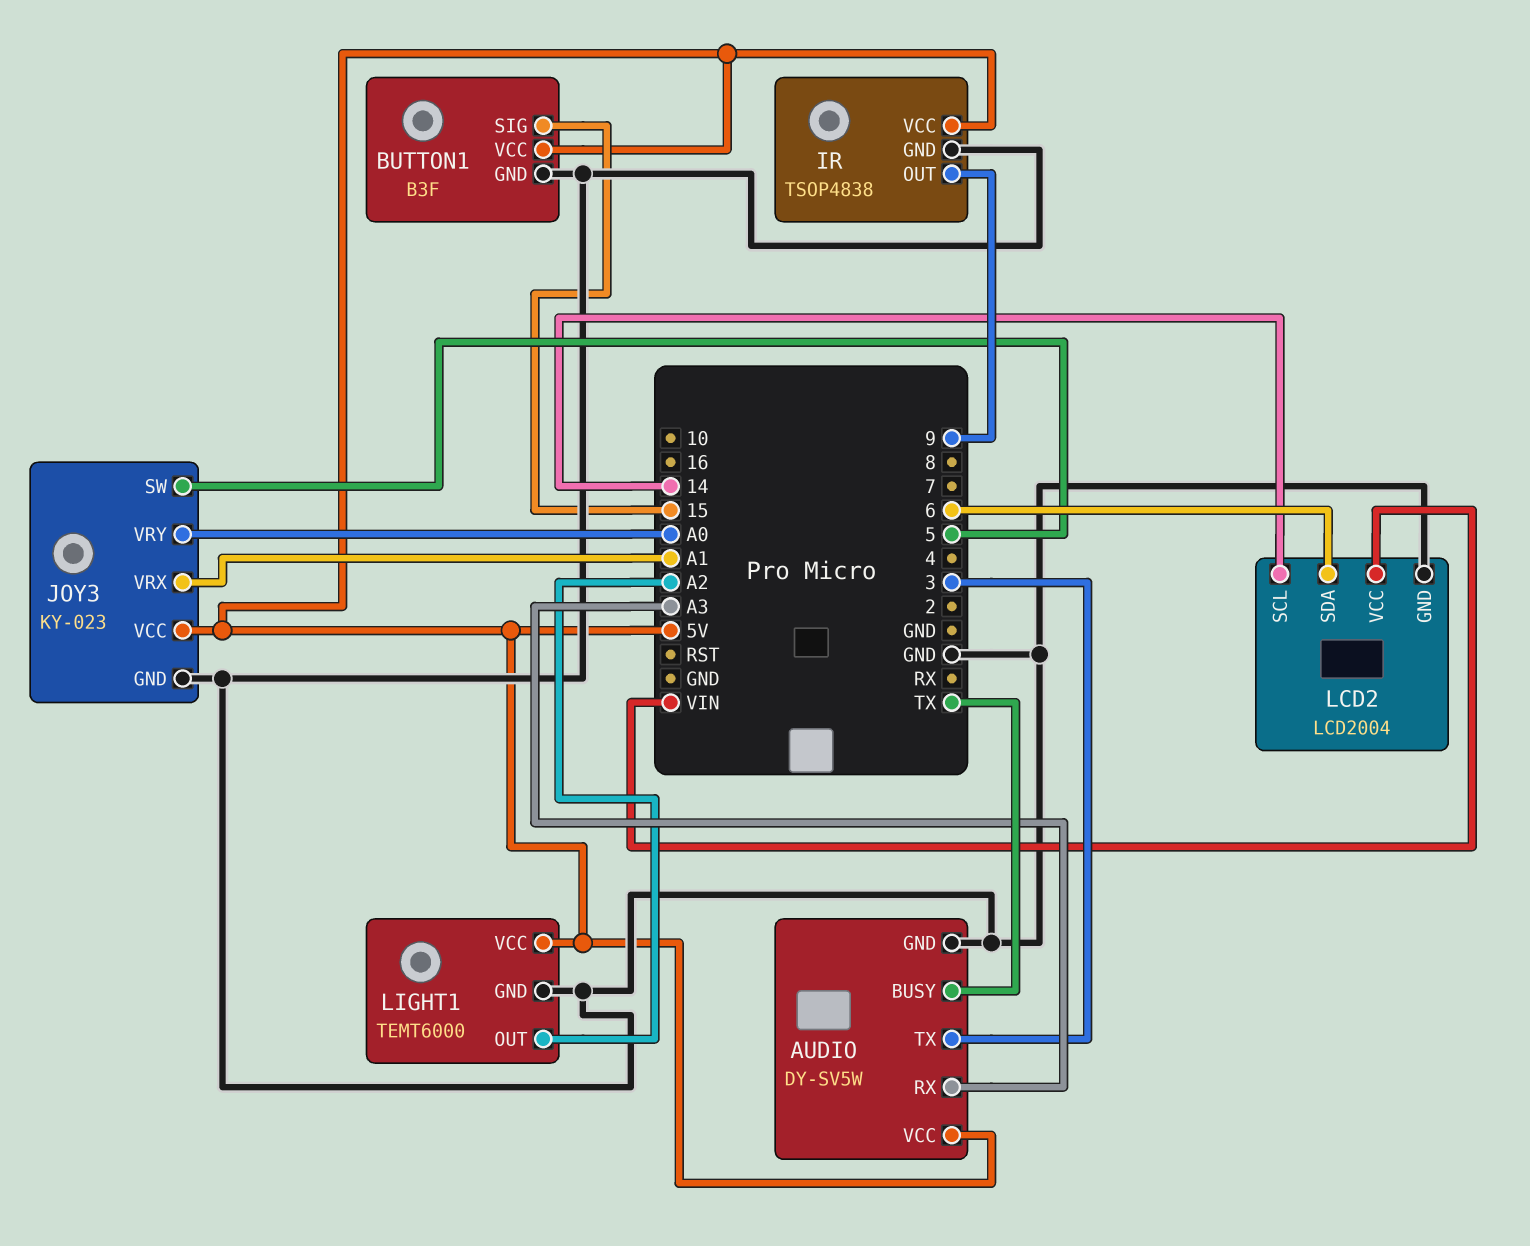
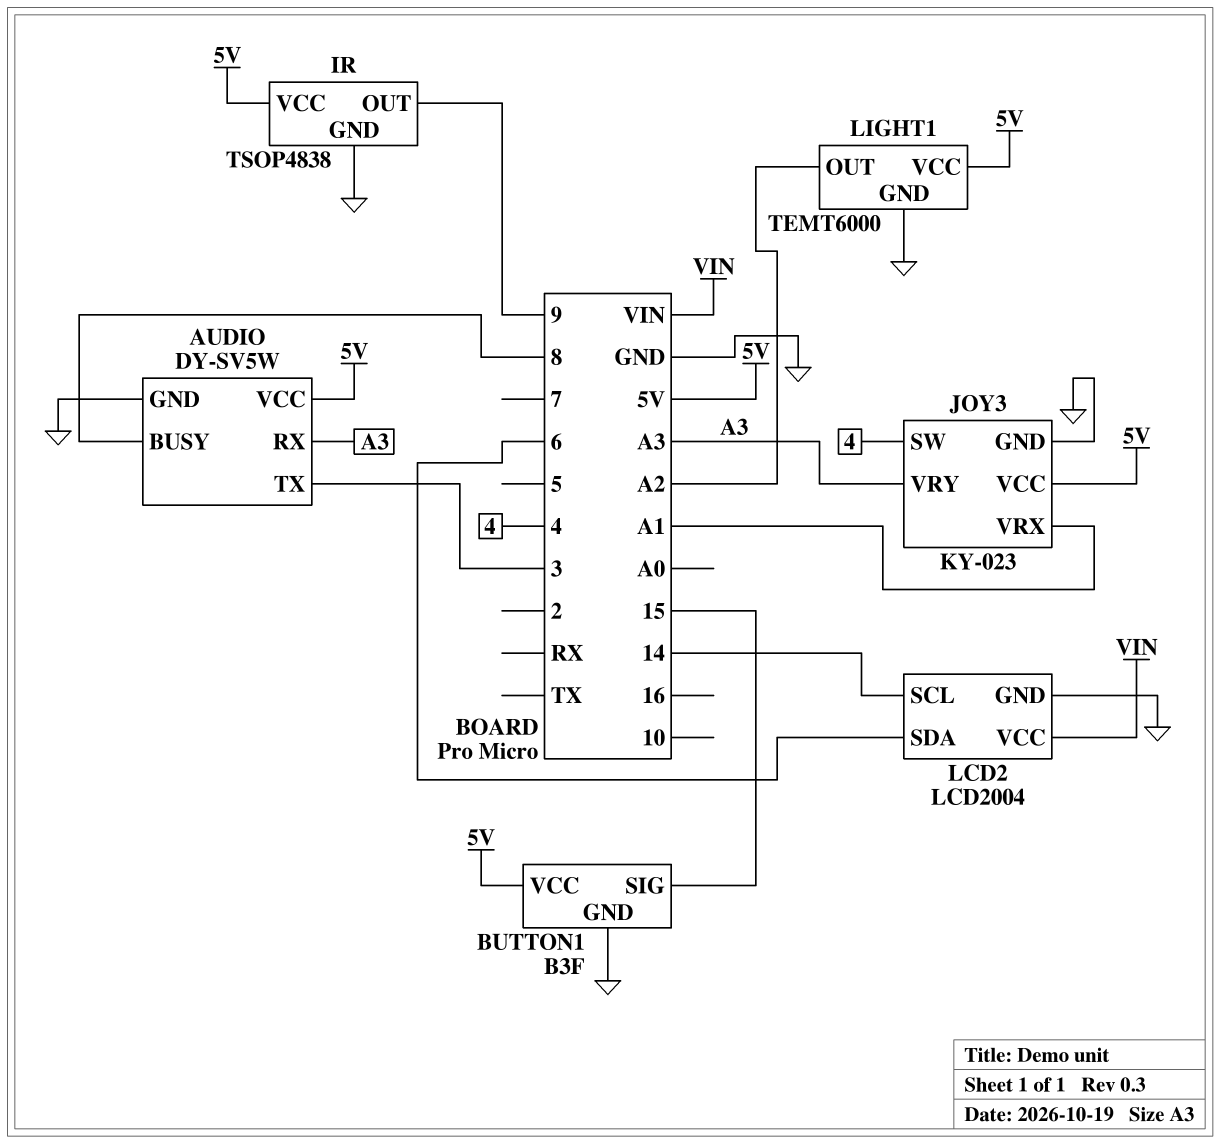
AUDIO pin BUSY: TX -> 8
JOY3 pin SW: 5 -> 4
JOY3 pin VRY: A0 -> A3

